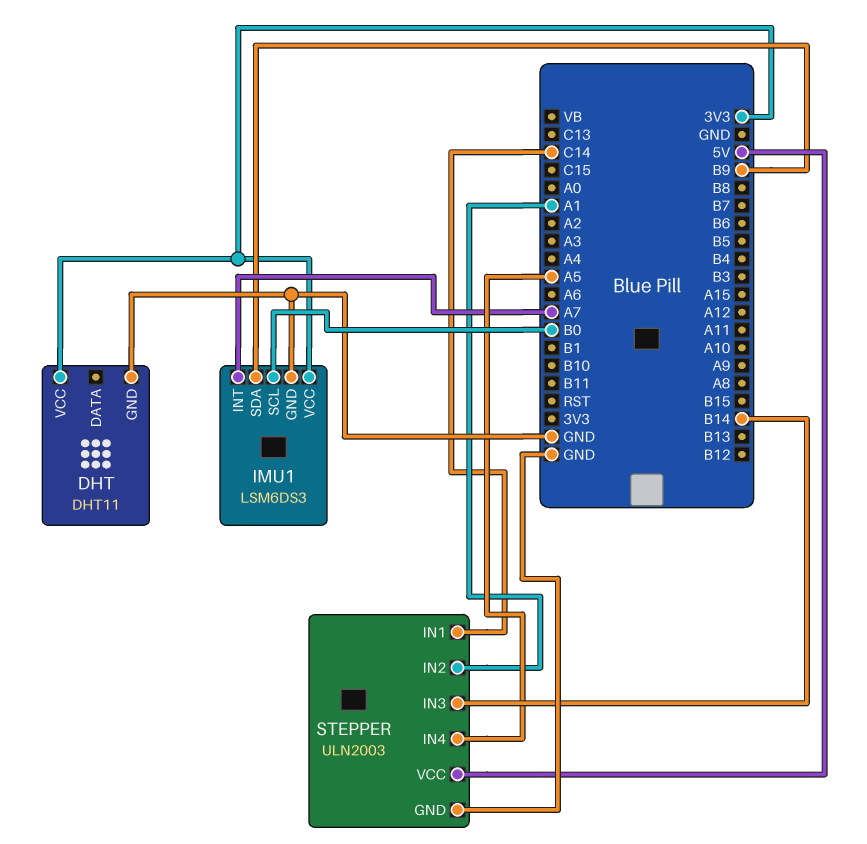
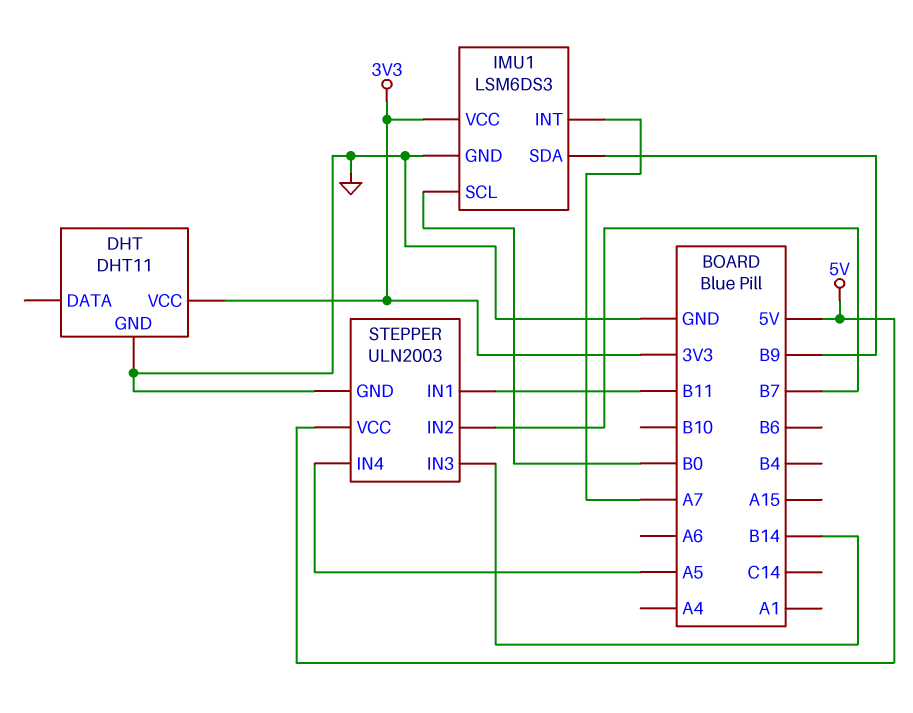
STEPPER pin IN1: C14 -> B11
STEPPER pin IN2: A1 -> B7

